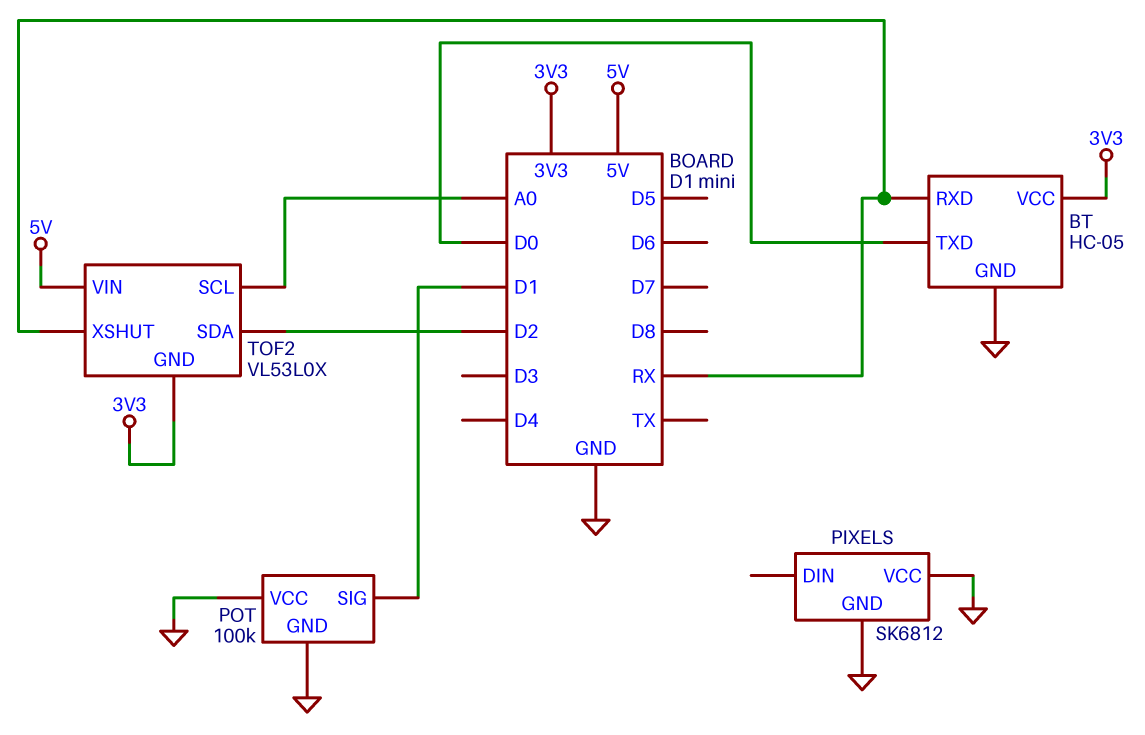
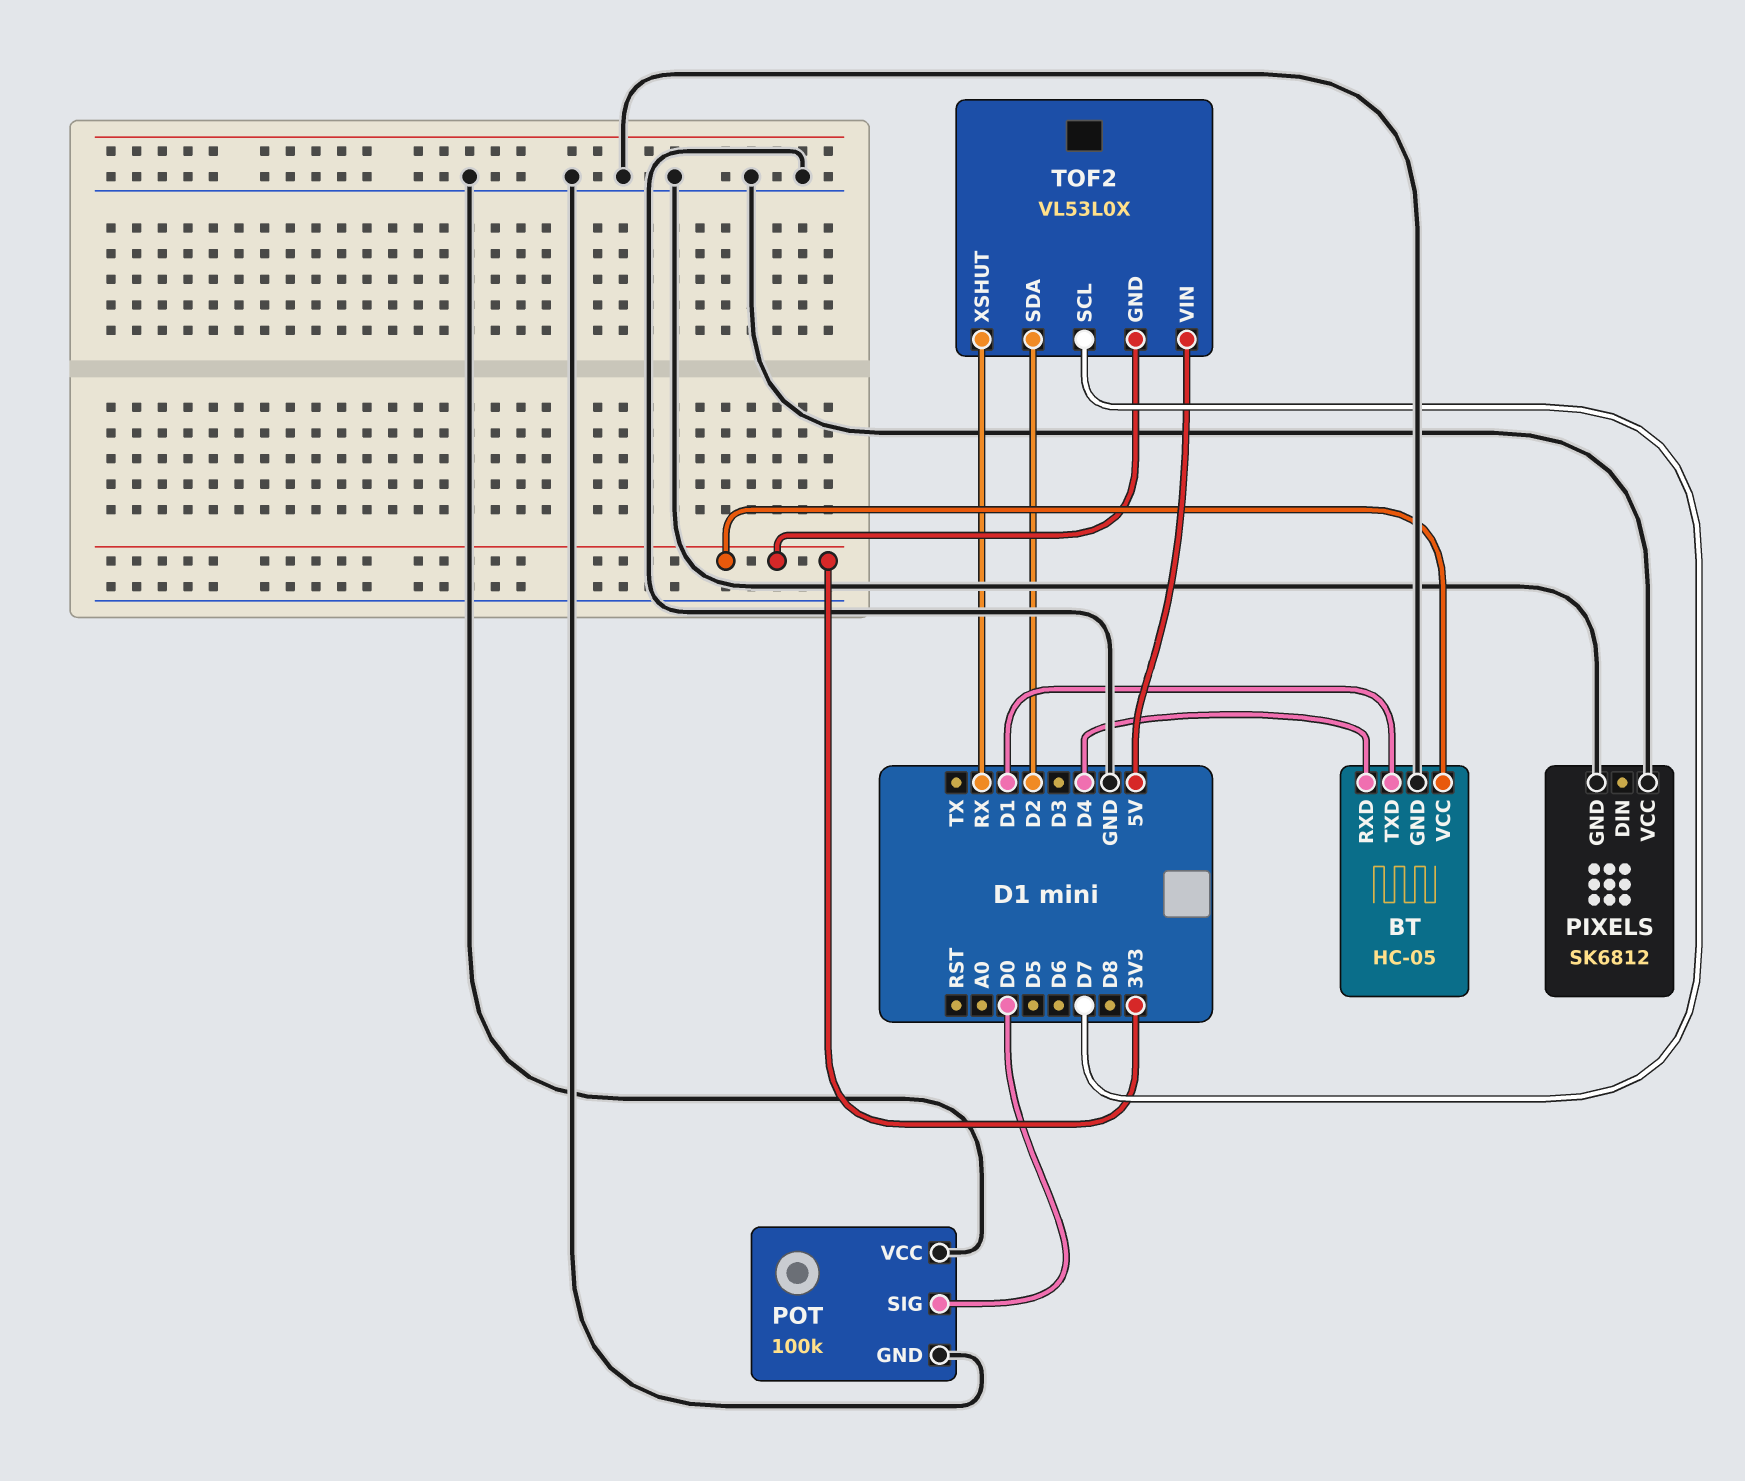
BT pin RXD: RX -> D4
BT pin TXD: D0 -> D1
POT pin SIG: D1 -> D0
TOF2 pin SCL: A0 -> D7

